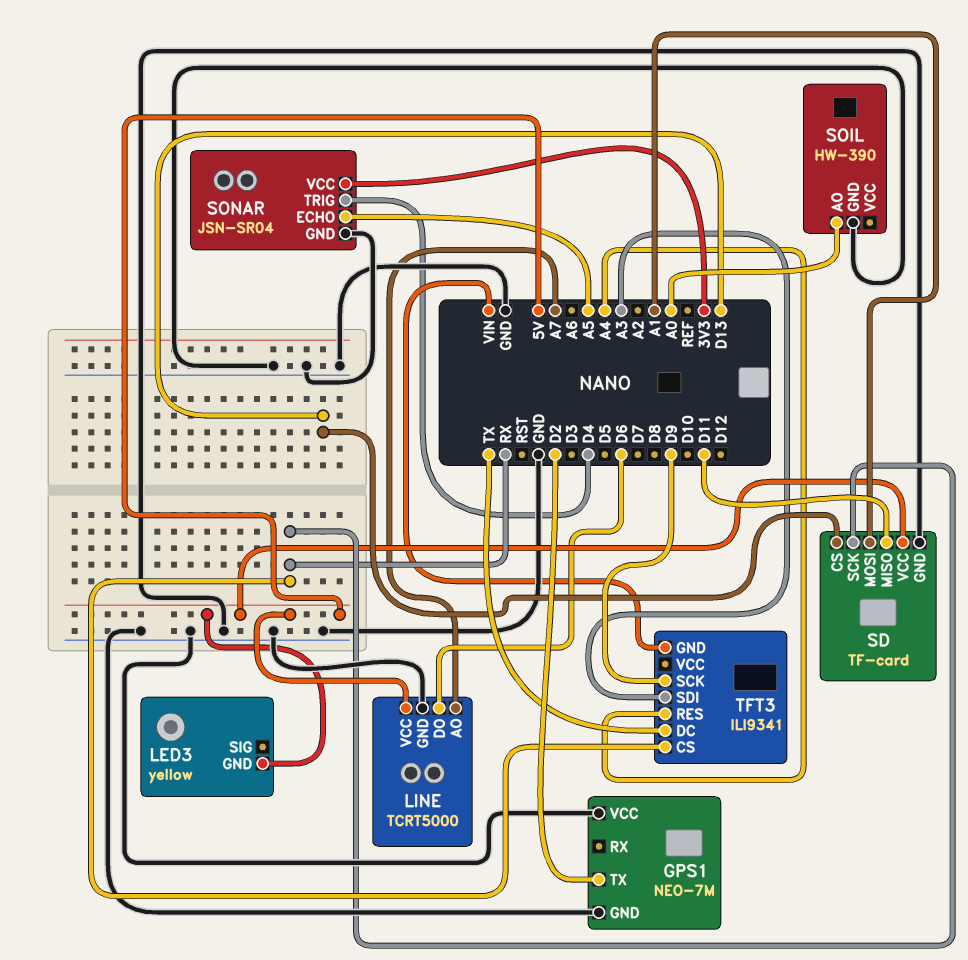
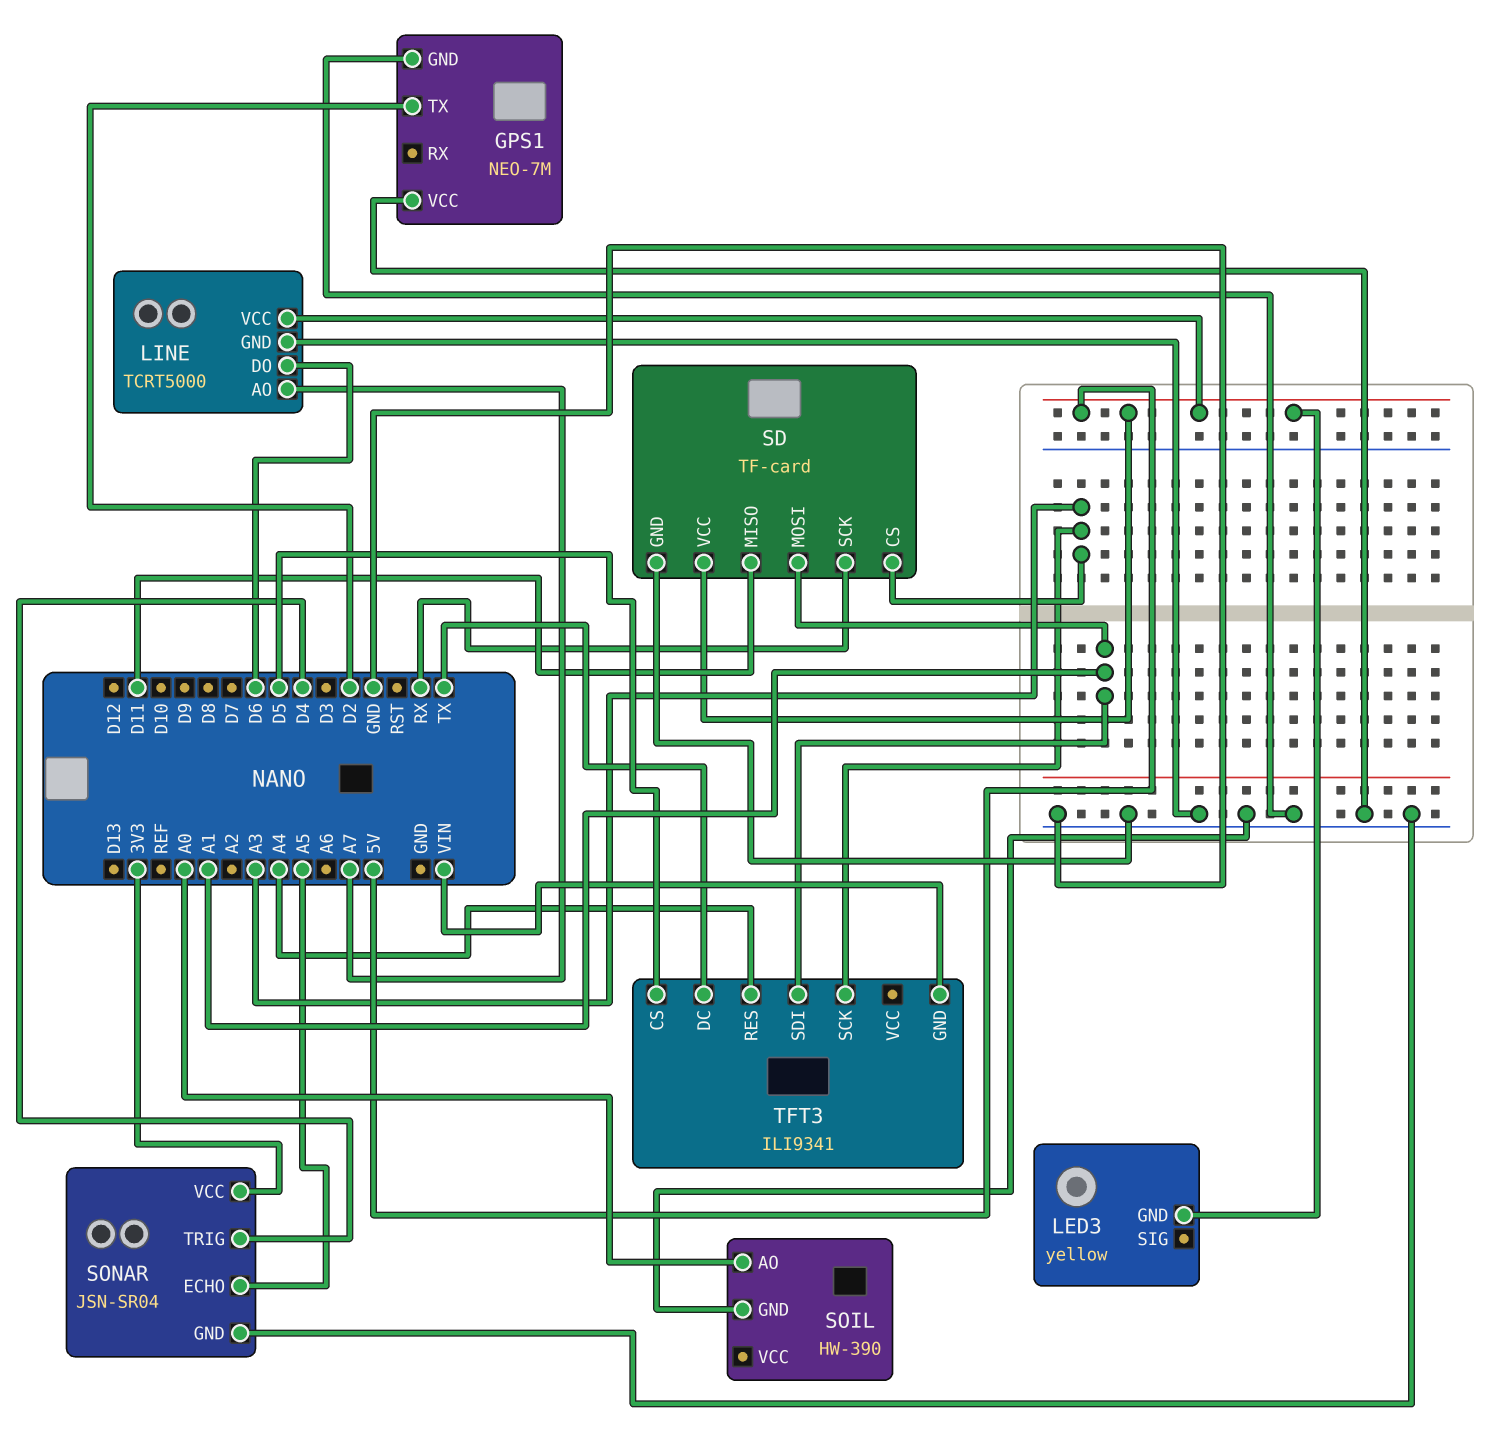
SD pin CS: D13 -> A3
TFT3 pin CS: RX -> D5
TFT3 pin SCK: D9 -> A3
TFT3 pin SDI: A3 -> A1

